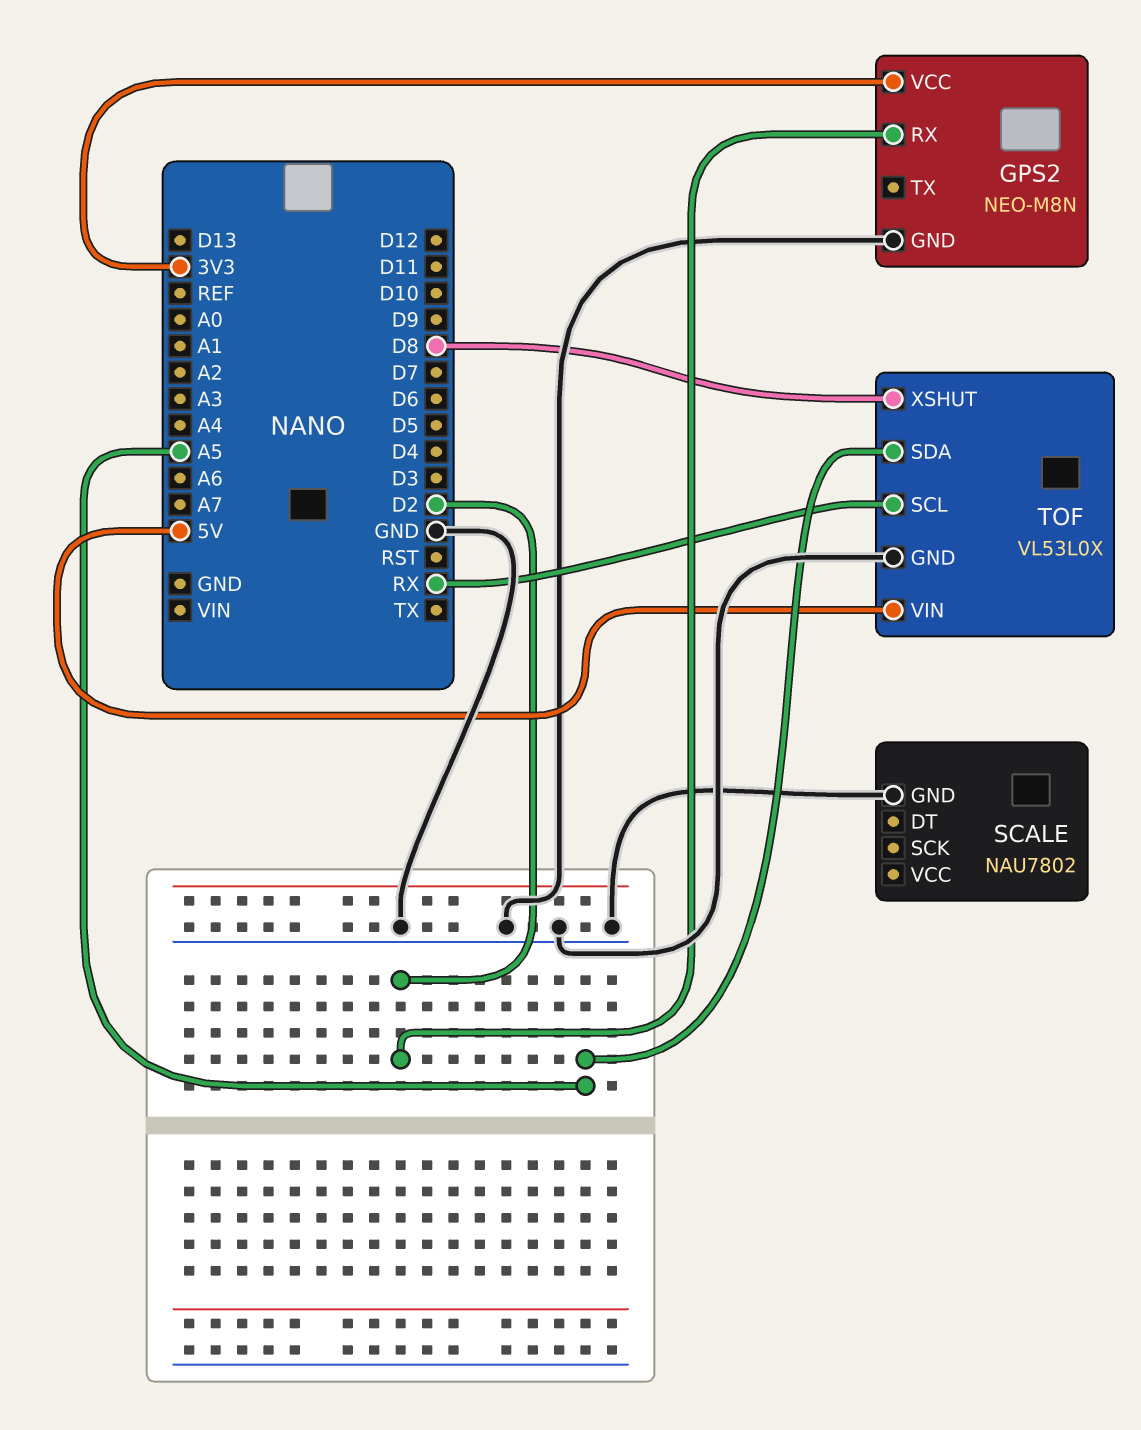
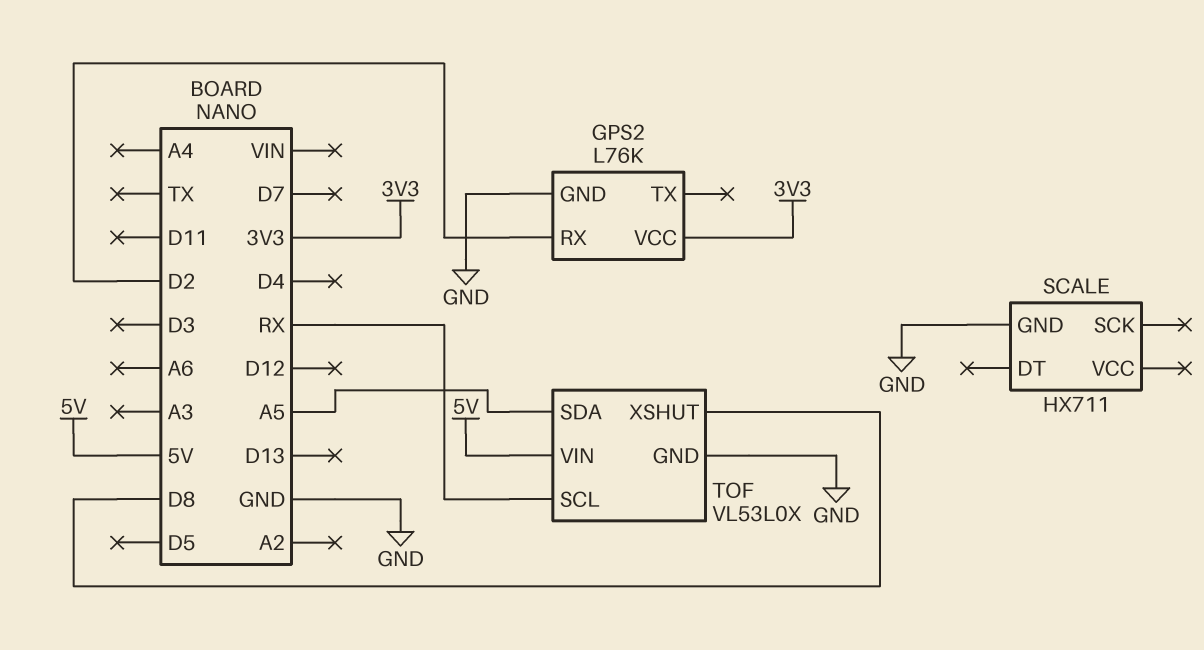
GPS2: NEO-M8N -> L76K
SCALE: NAU7802 -> HX711

